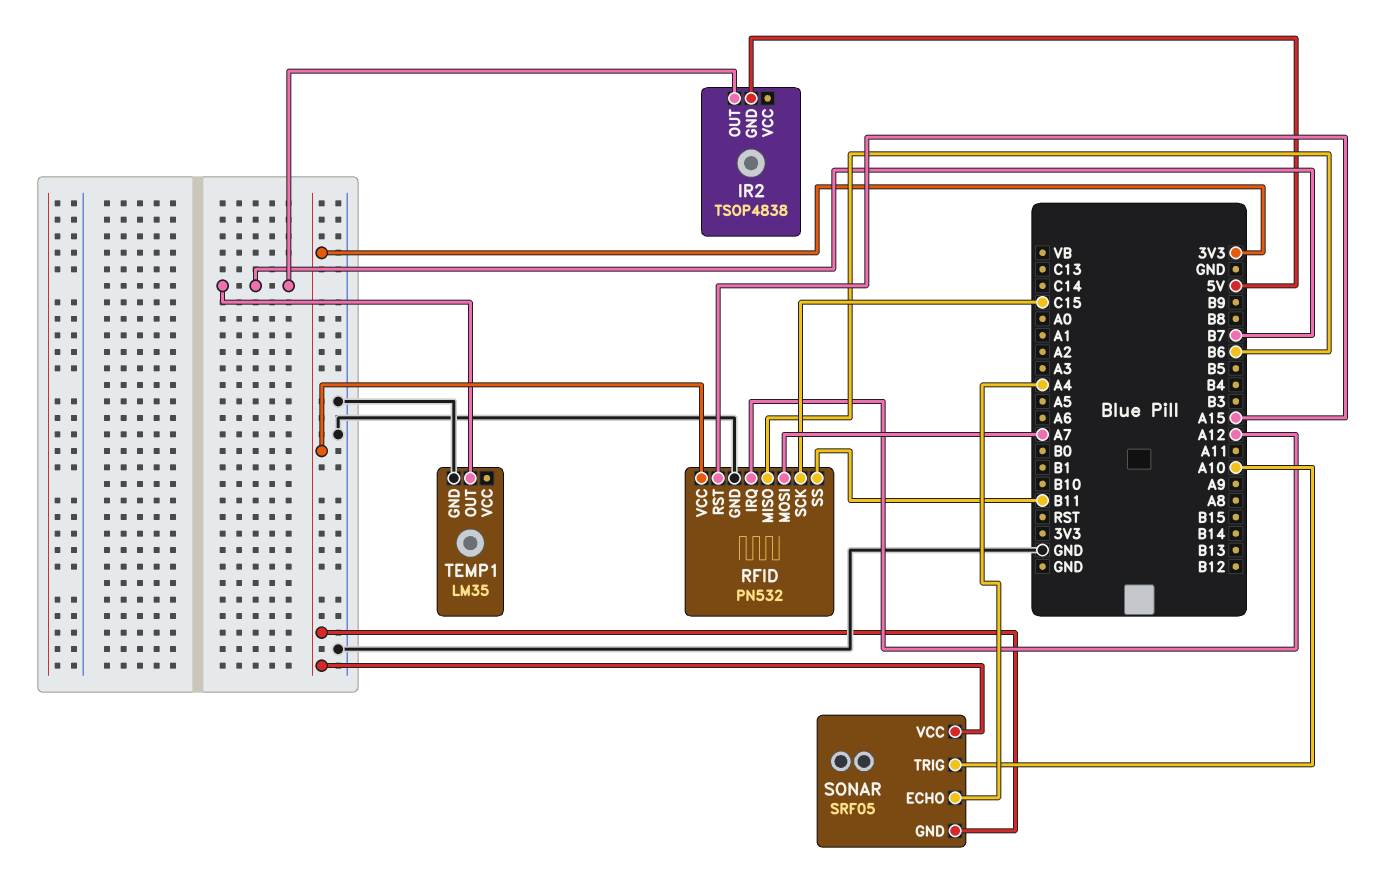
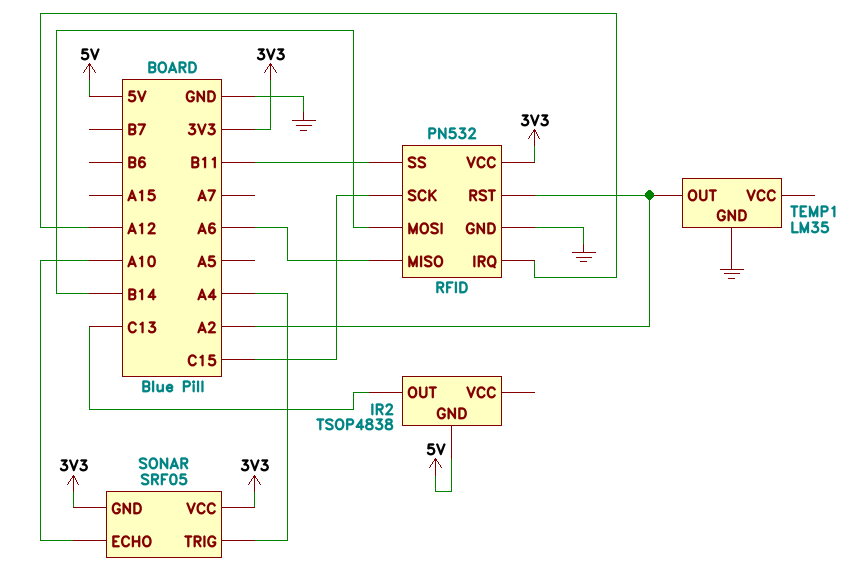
IR2 pin OUT: B7 -> C13
RFID pin MISO: B6 -> A6
RFID pin MOSI: A7 -> B14
RFID pin RST: A15 -> A2
SONAR pin ECHO: A4 -> A10
SONAR pin TRIG: A10 -> A4
TEMP1 pin OUT: B7 -> A2

